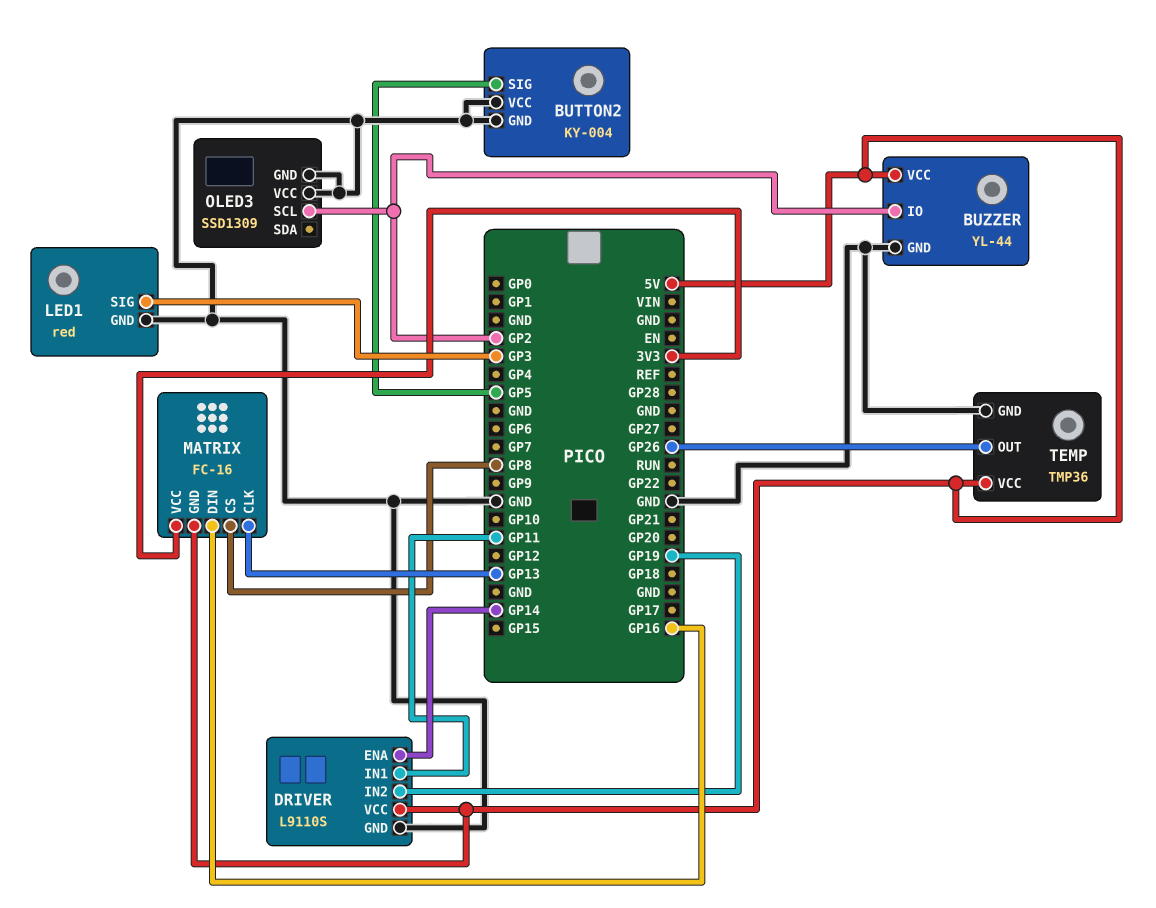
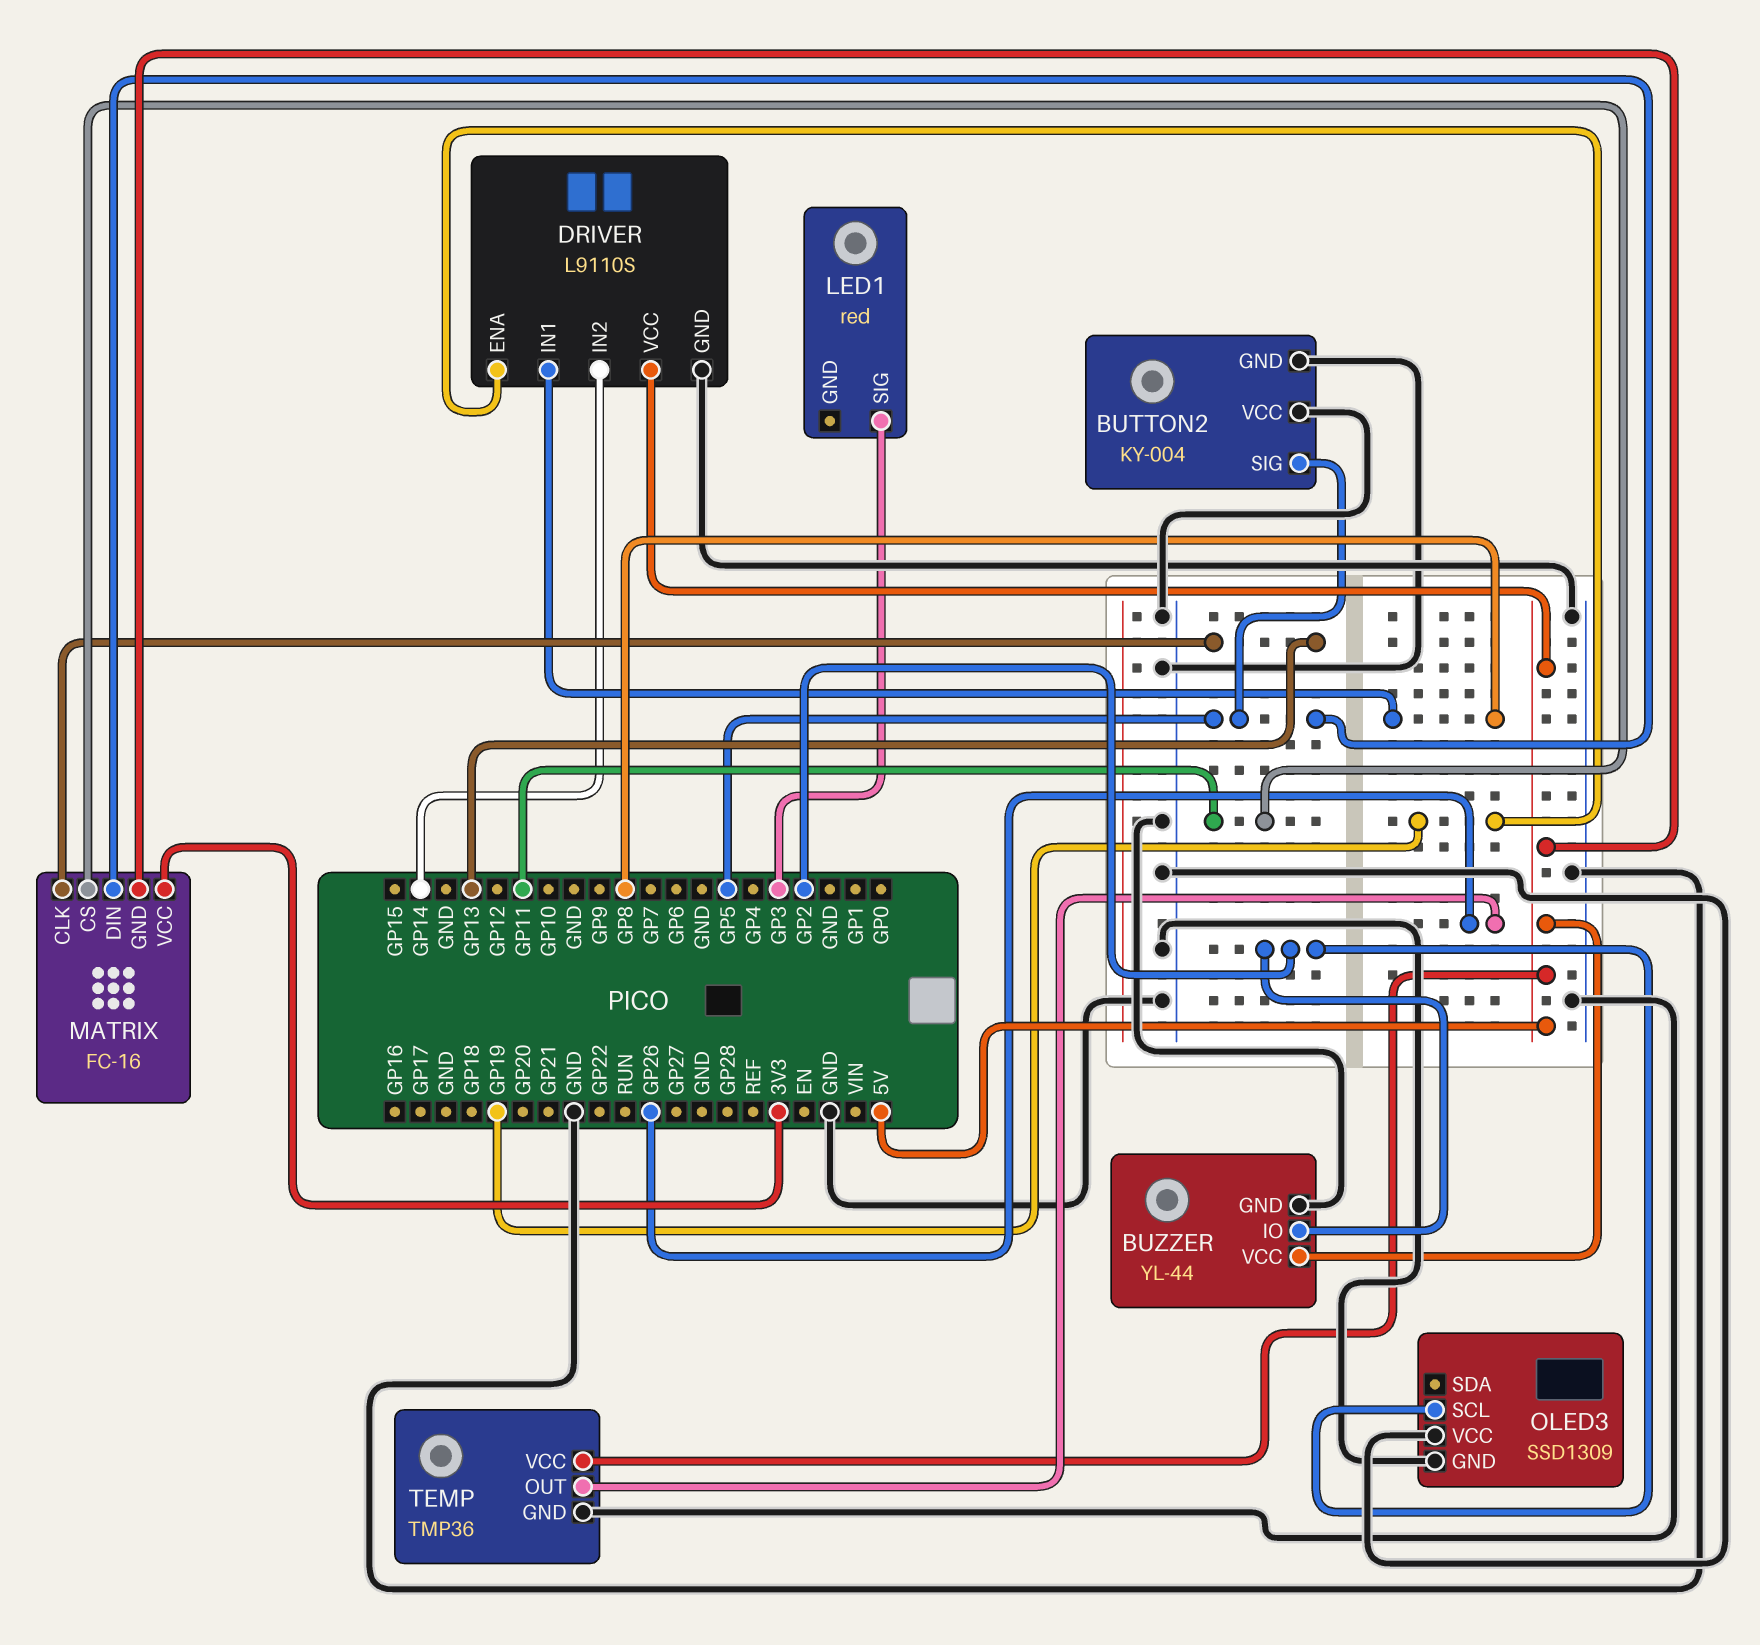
DRIVER pin ENA: GP14 -> GP19
DRIVER pin IN1: GP11 -> GP8
DRIVER pin IN2: GP19 -> GP14
LED1 pin GND: GND -> none
MATRIX pin CS: GP8 -> GP11
MATRIX pin DIN: GP16 -> GP5

